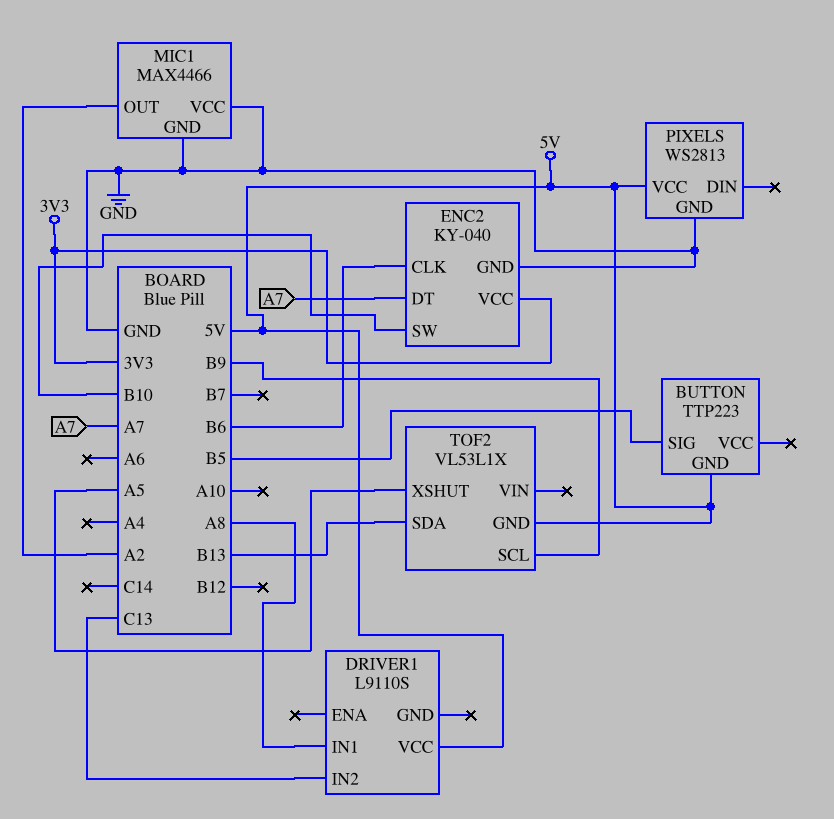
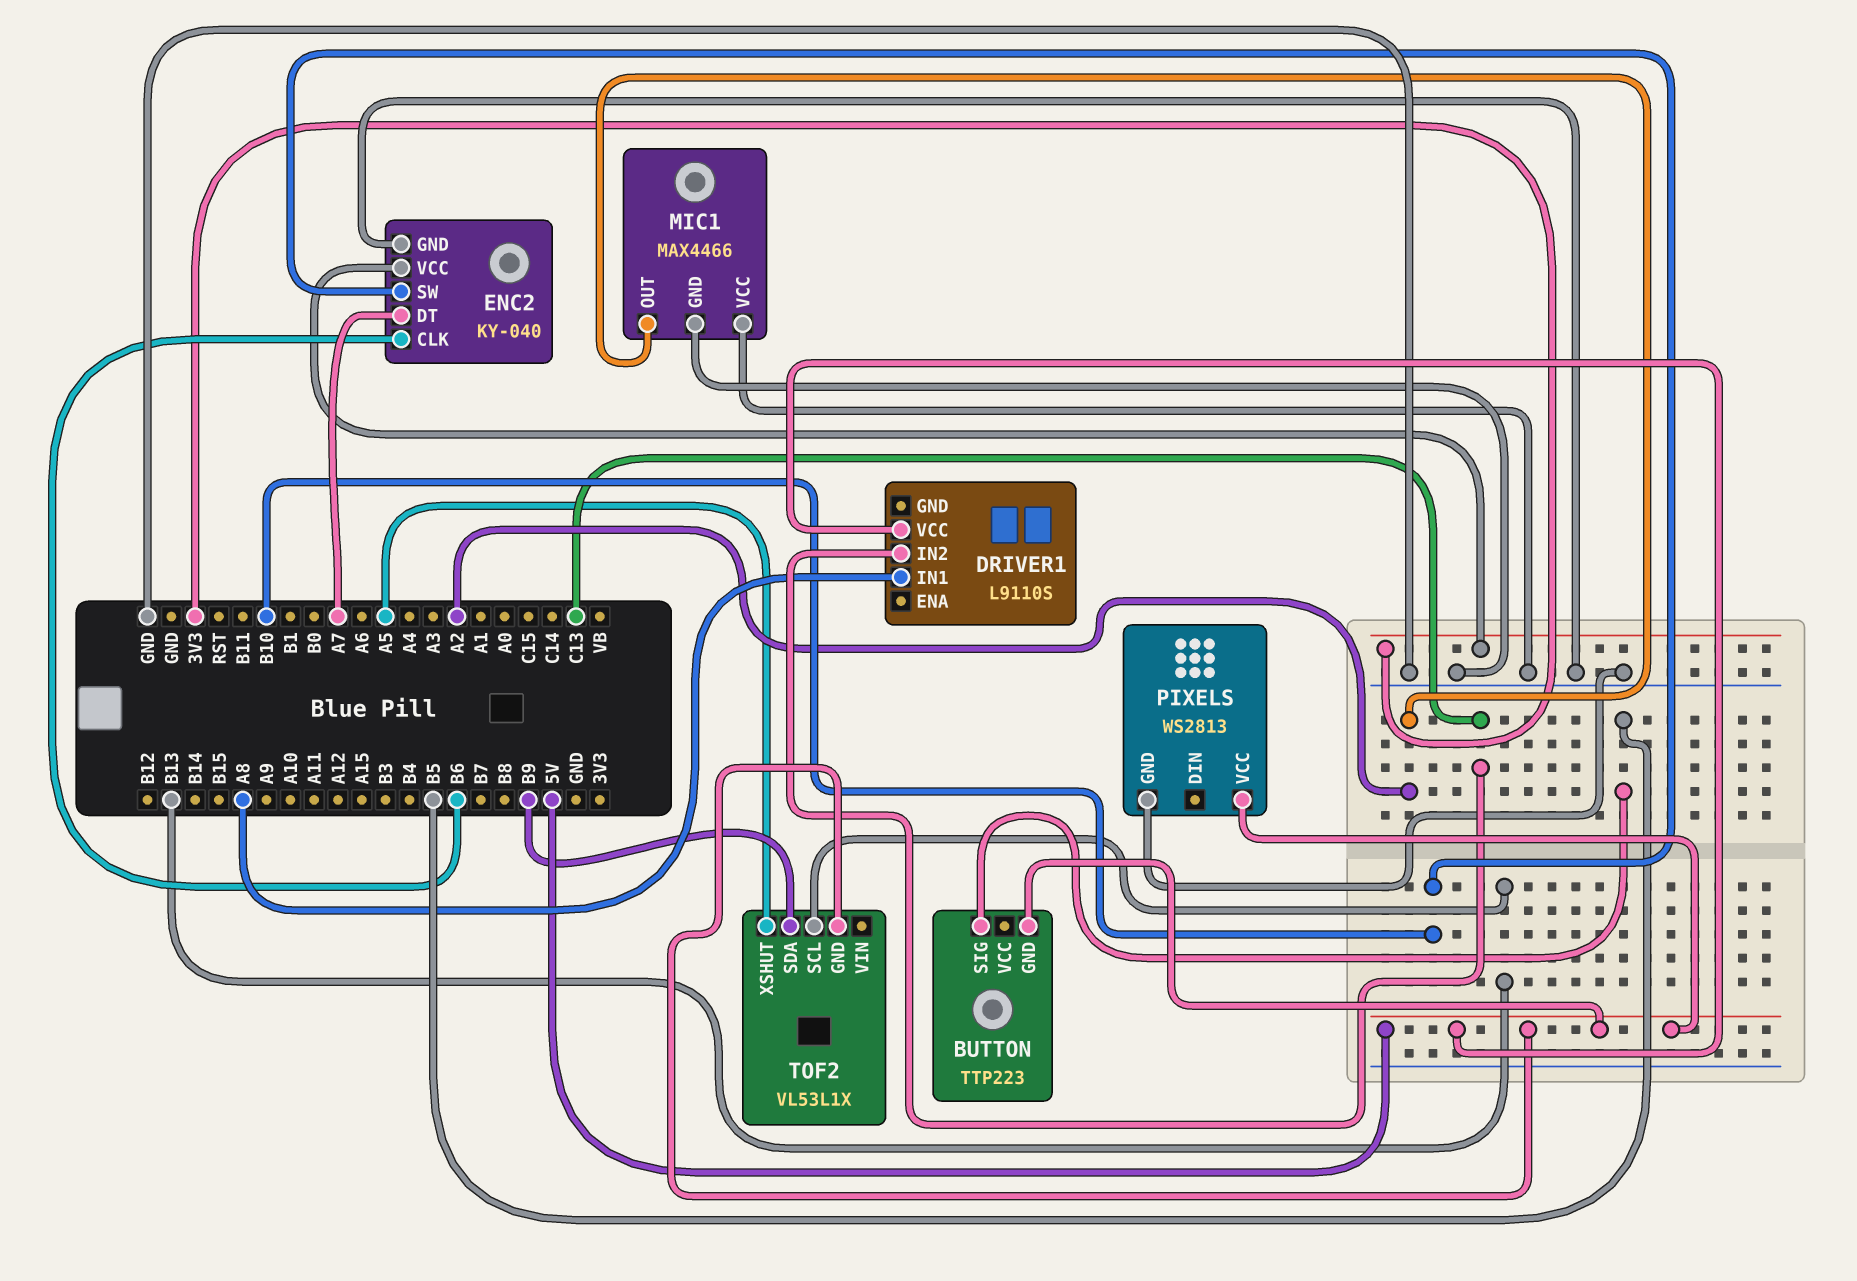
TOF2 pin SCL: B9 -> B13
TOF2 pin SDA: B13 -> B9

